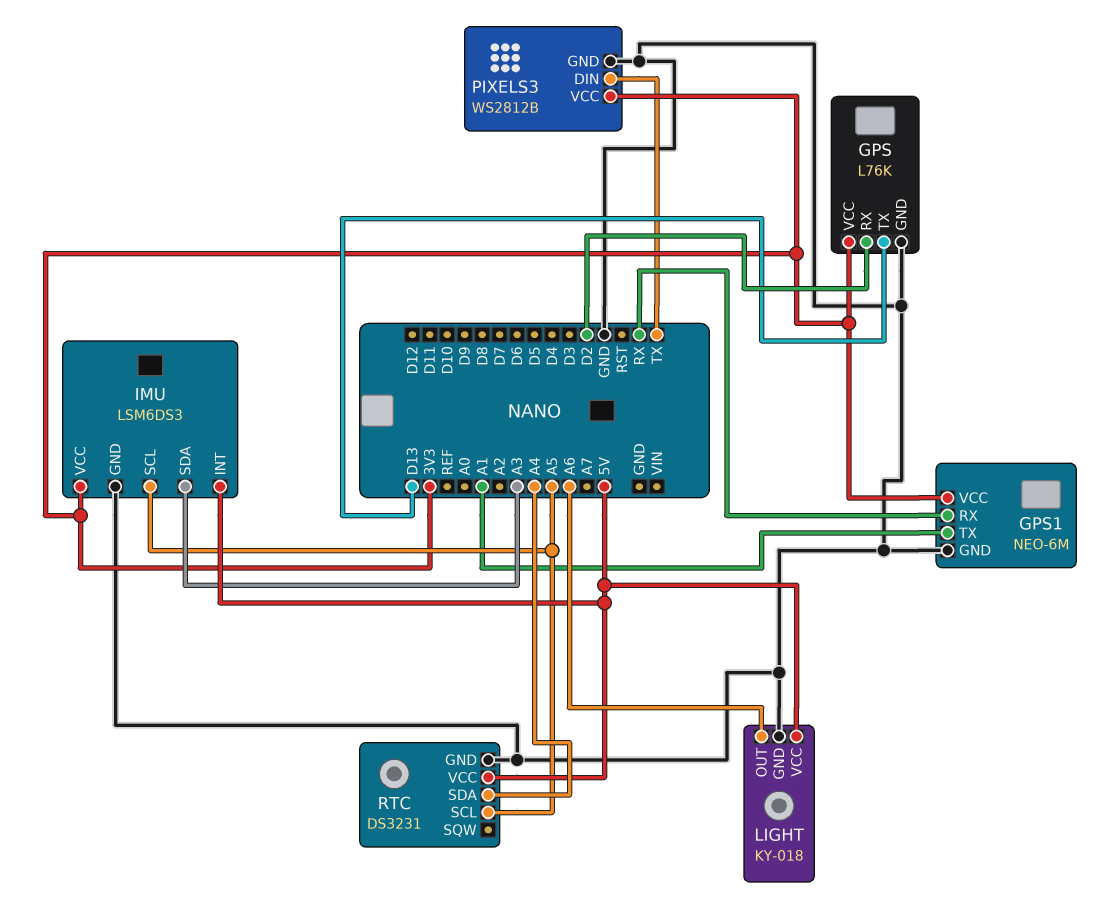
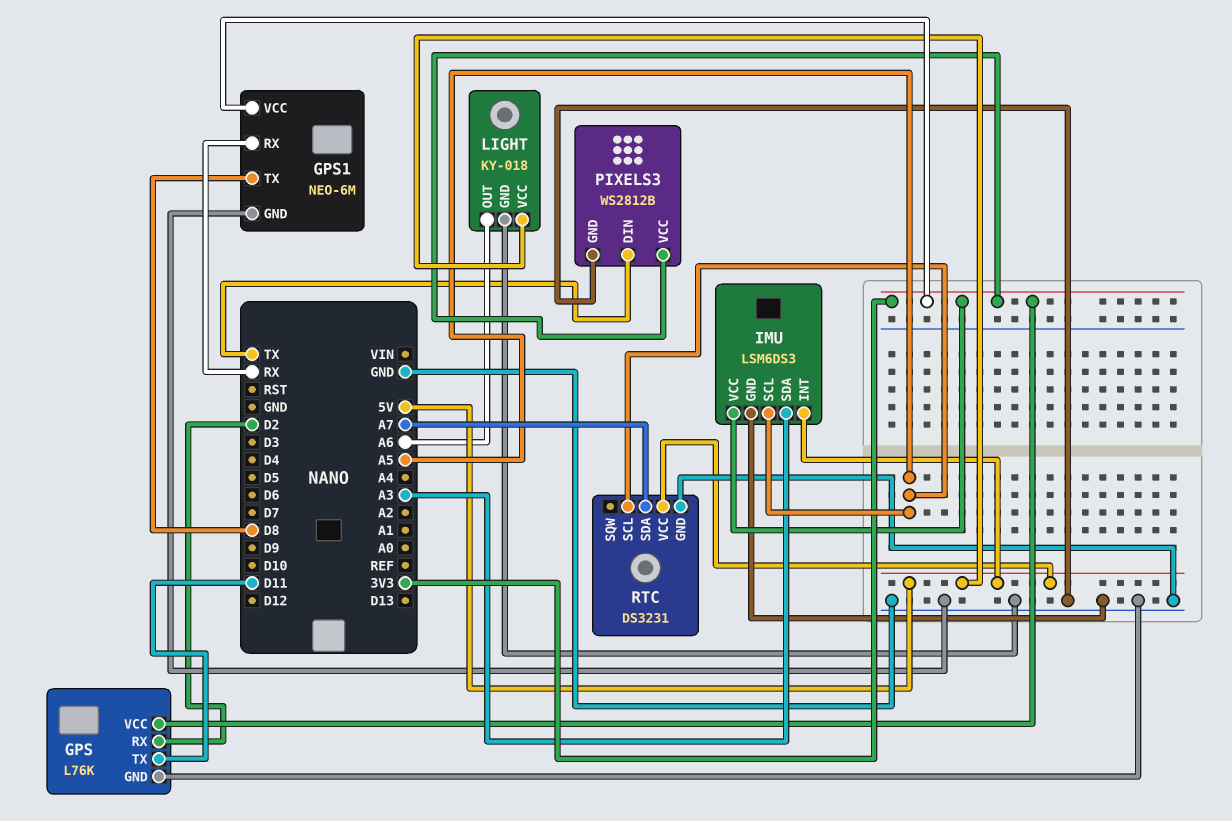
GPS pin TX: D13 -> D11
GPS1 pin TX: A1 -> D8
RTC pin SDA: A4 -> A7

